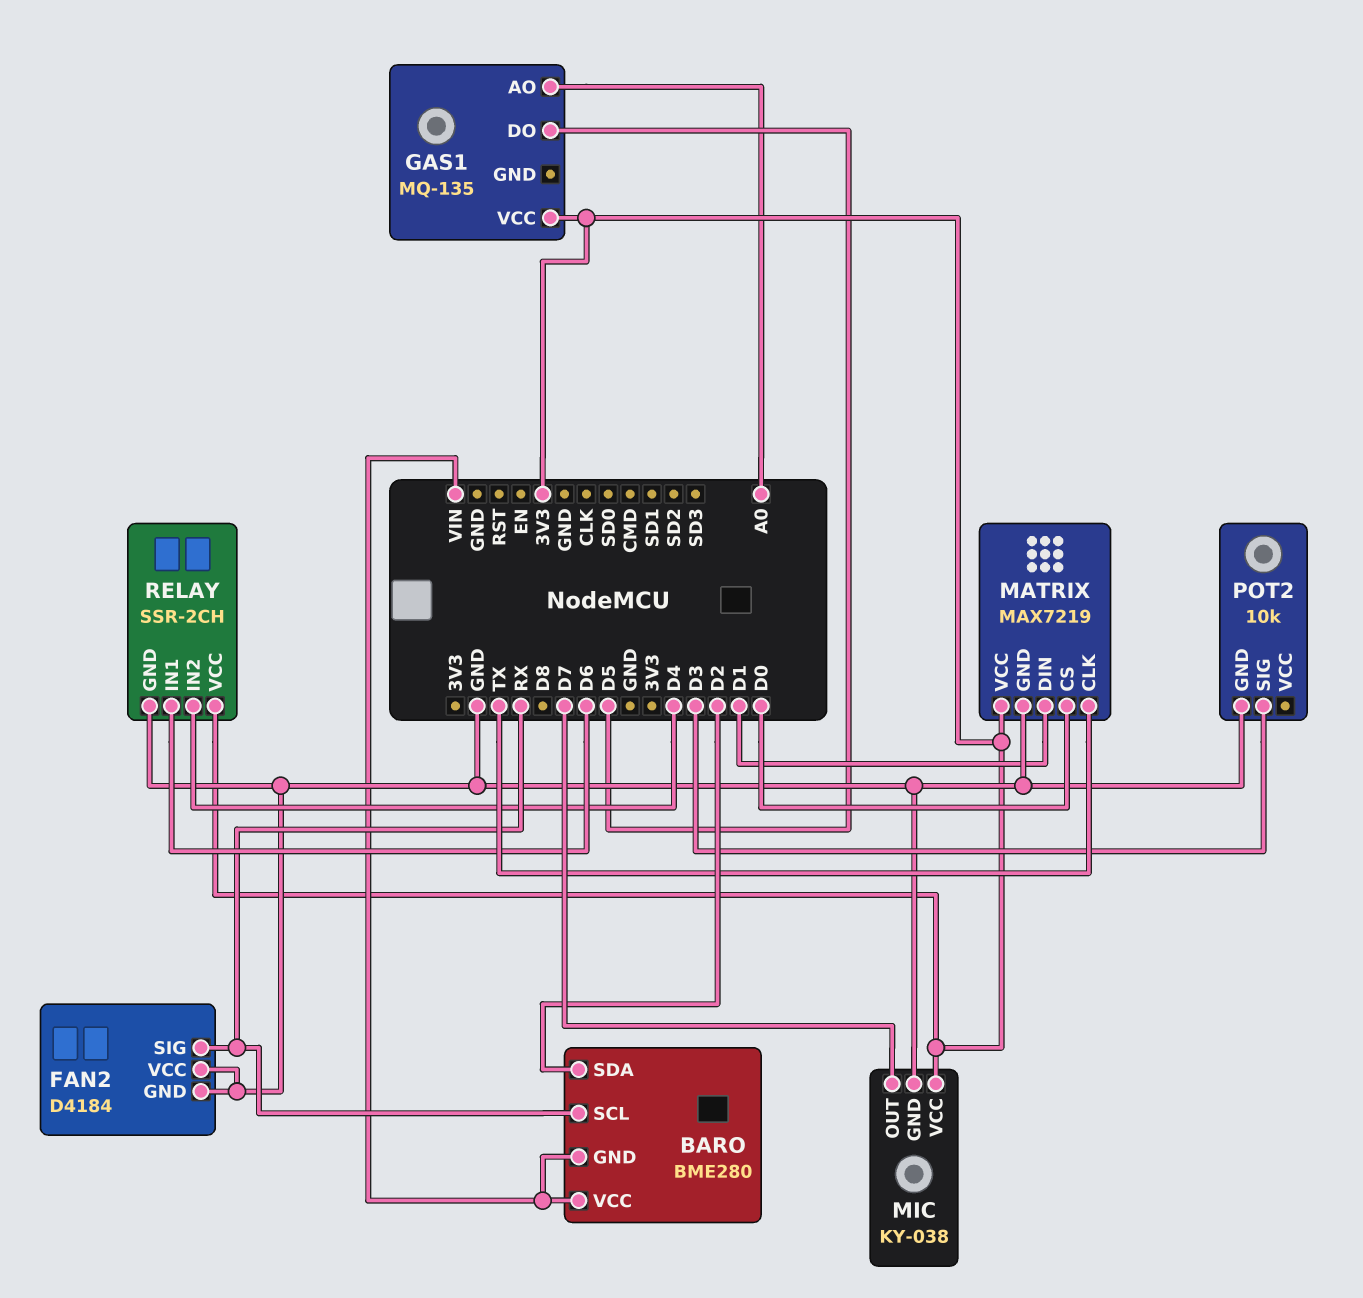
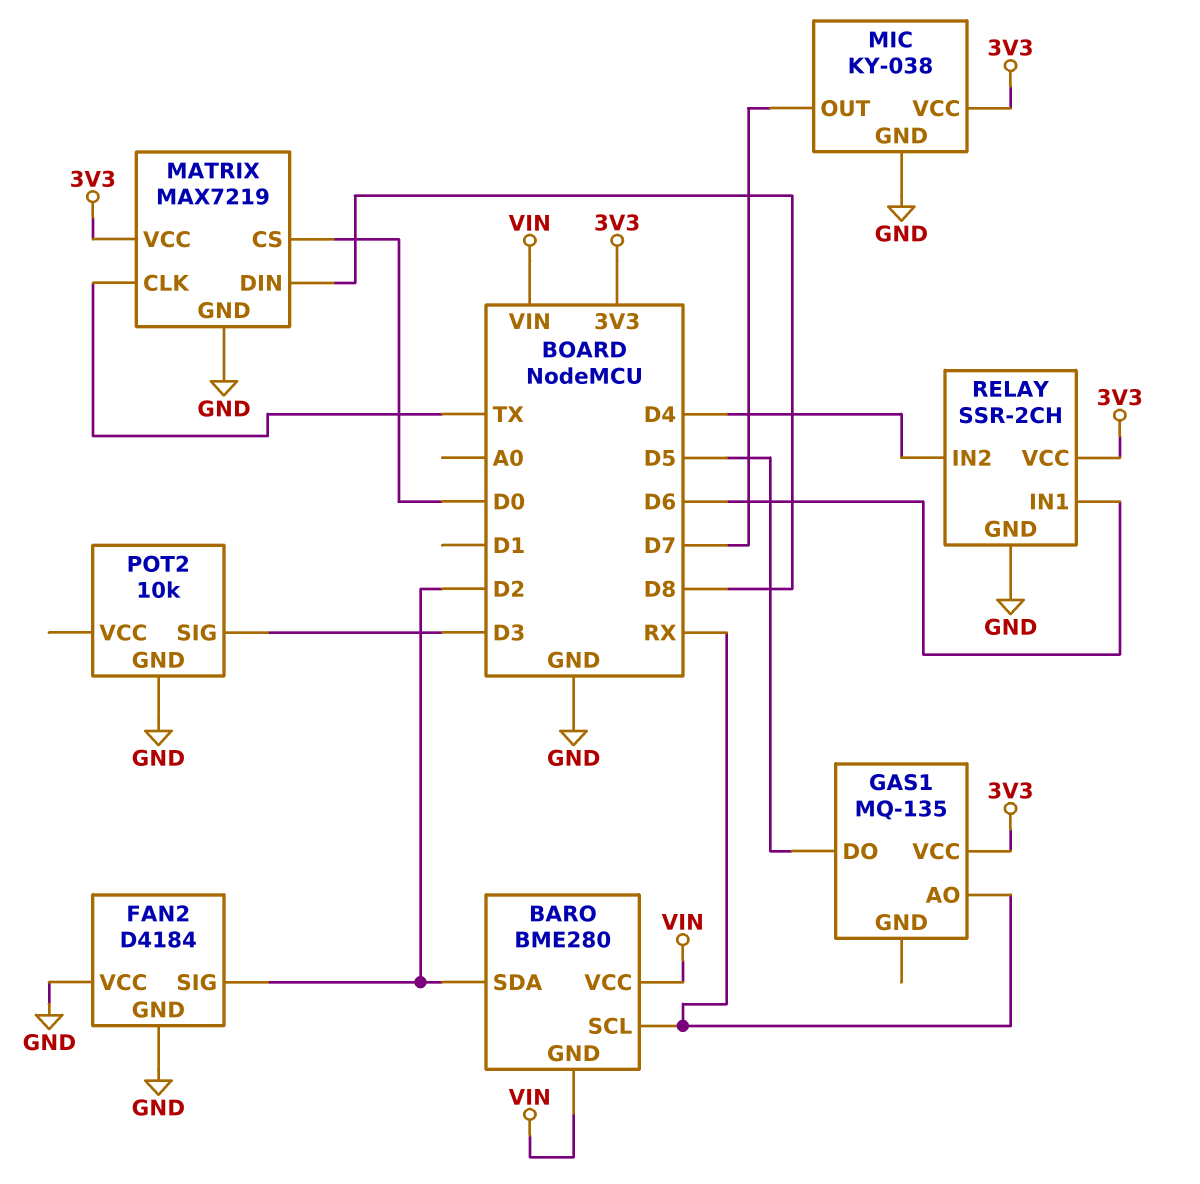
FAN2 pin SIG: RX -> D2
GAS1 pin AO: A0 -> RX
MATRIX pin DIN: D1 -> D8

